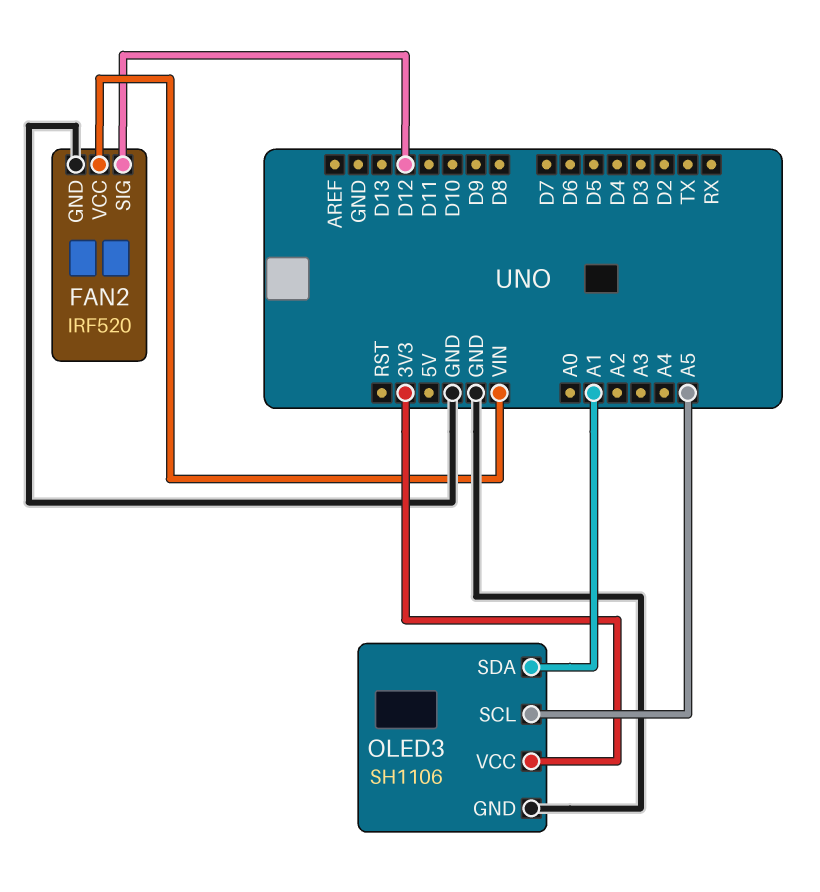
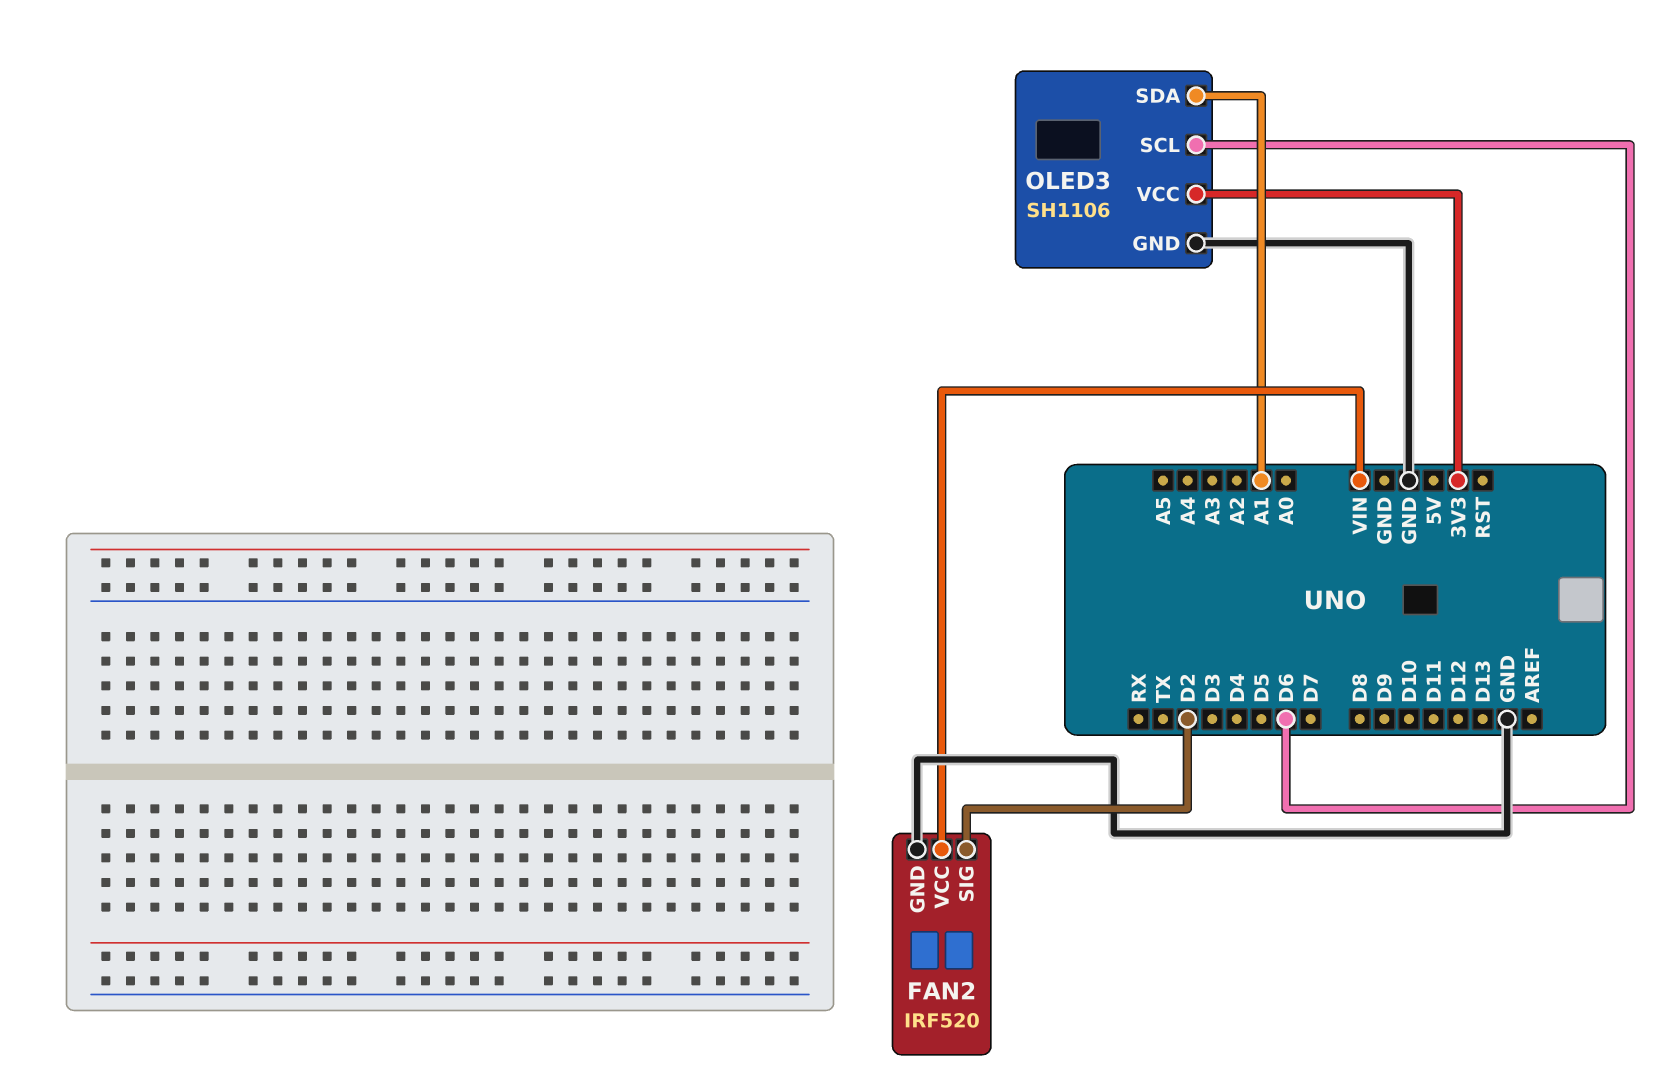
FAN2 pin SIG: D12 -> D2
OLED3 pin SCL: A5 -> D6

